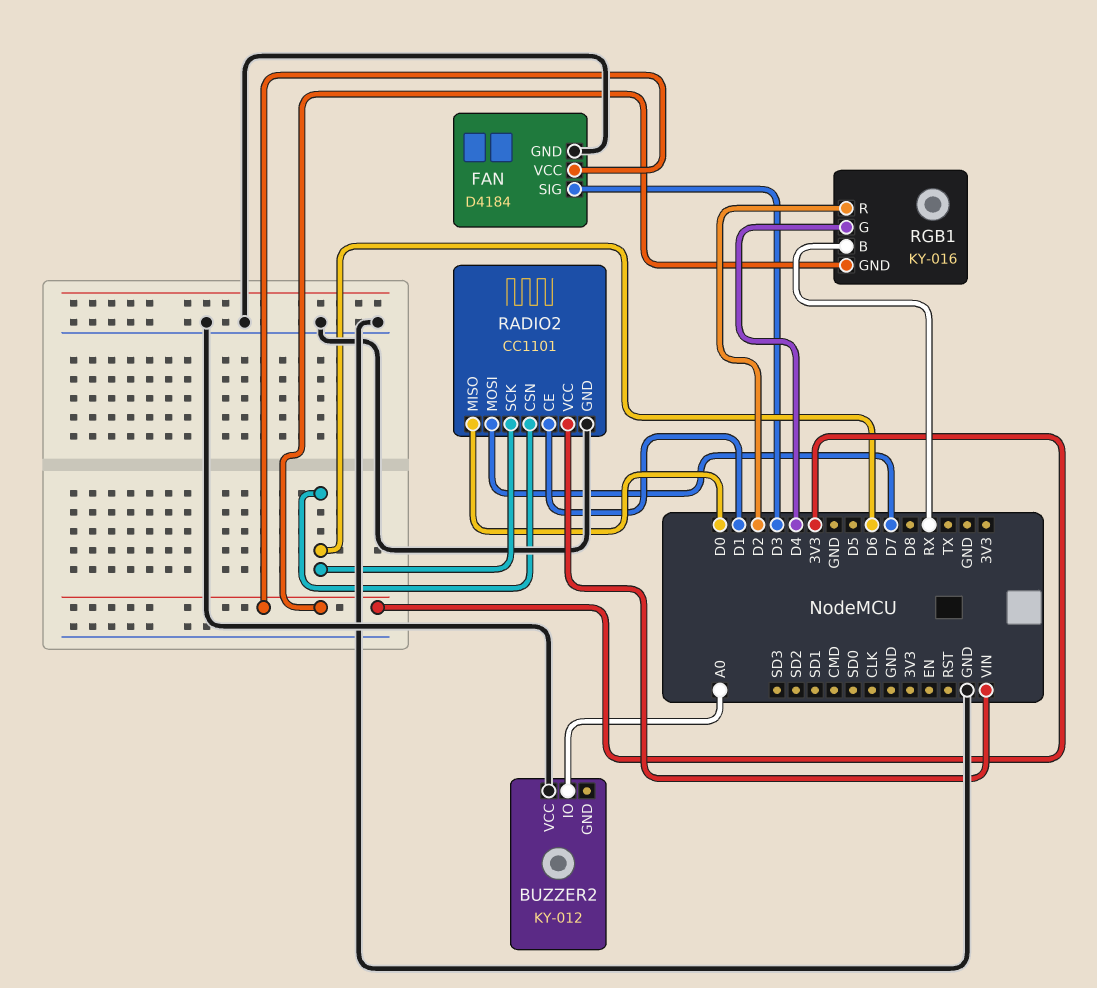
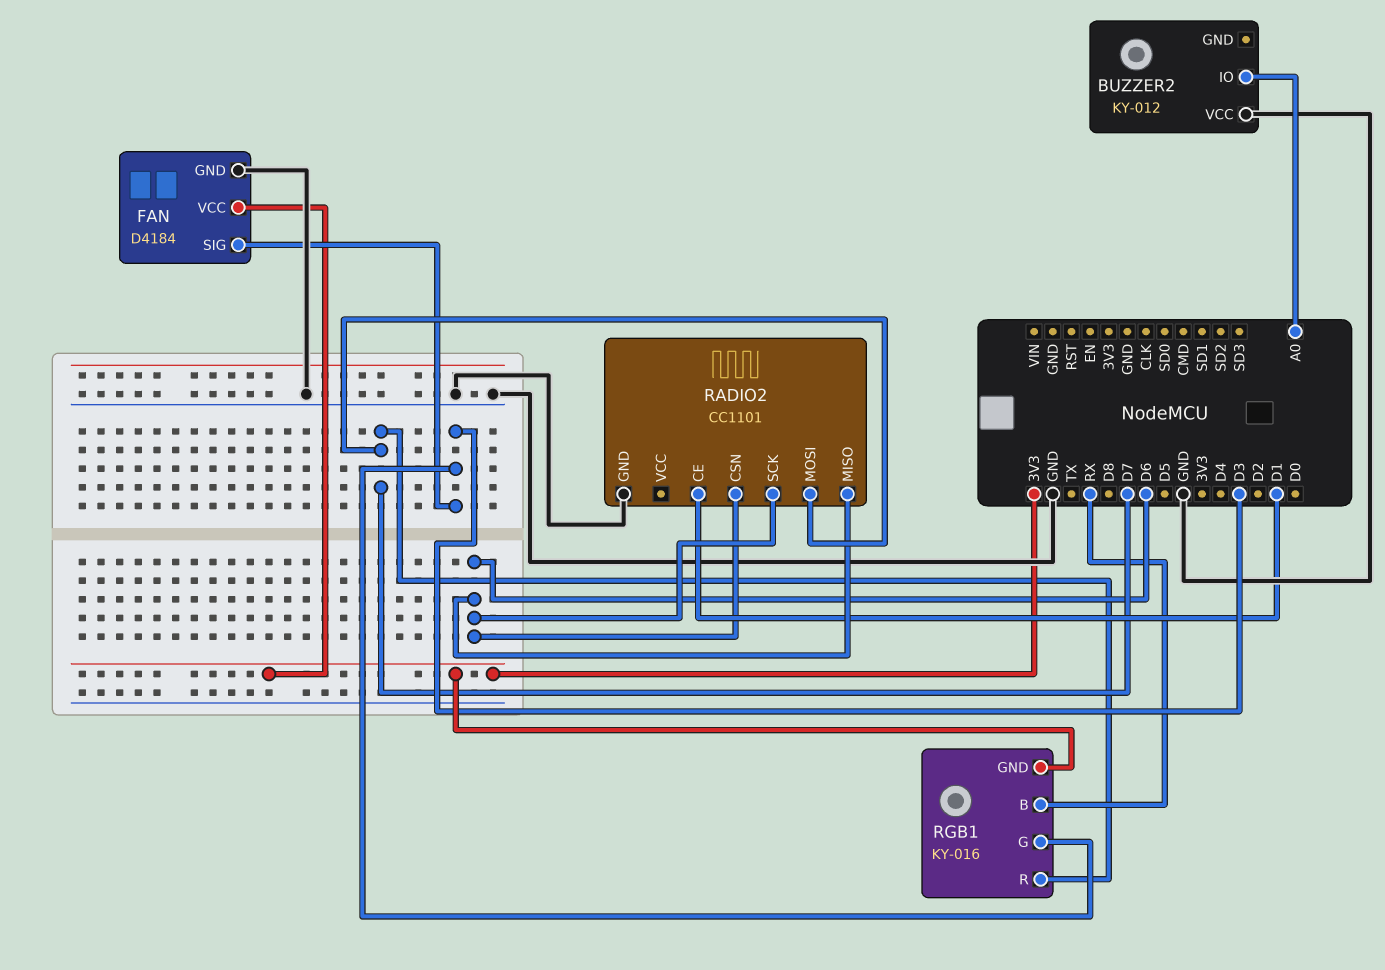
RADIO2 pin MISO: D0 -> D6
RADIO2 pin VCC: VIN -> none
RGB1 pin G: D4 -> D3
RGB1 pin R: D2 -> D7

